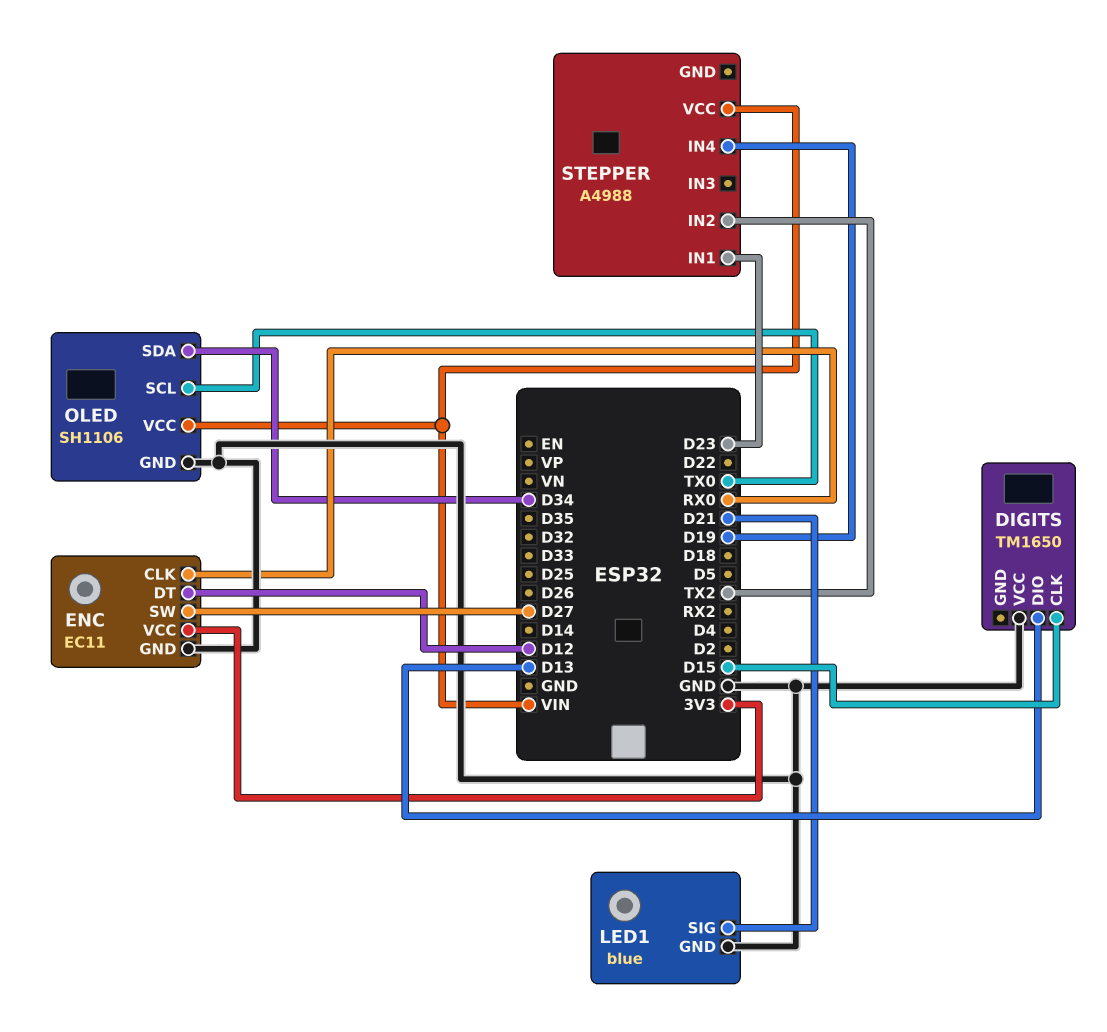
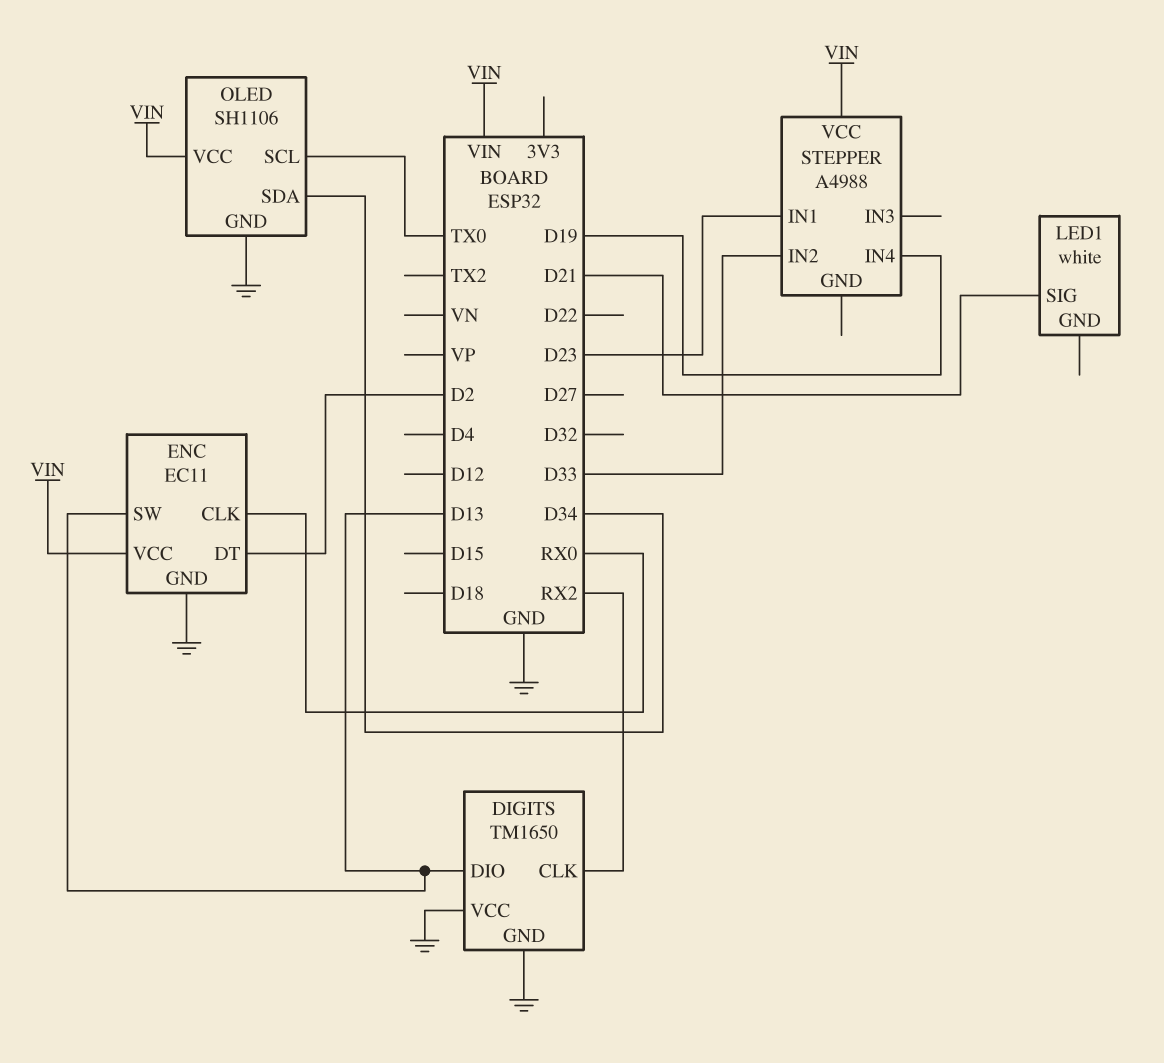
DIGITS pin CLK: D15 -> RX2
DIGITS pin GND: none -> GND
ENC pin DT: D12 -> D2
ENC pin SW: D27 -> D13
ENC pin VCC: 3V3 -> VIN
LED1: blue -> white
LED1 pin GND: GND -> none
STEPPER pin IN2: TX2 -> D33

